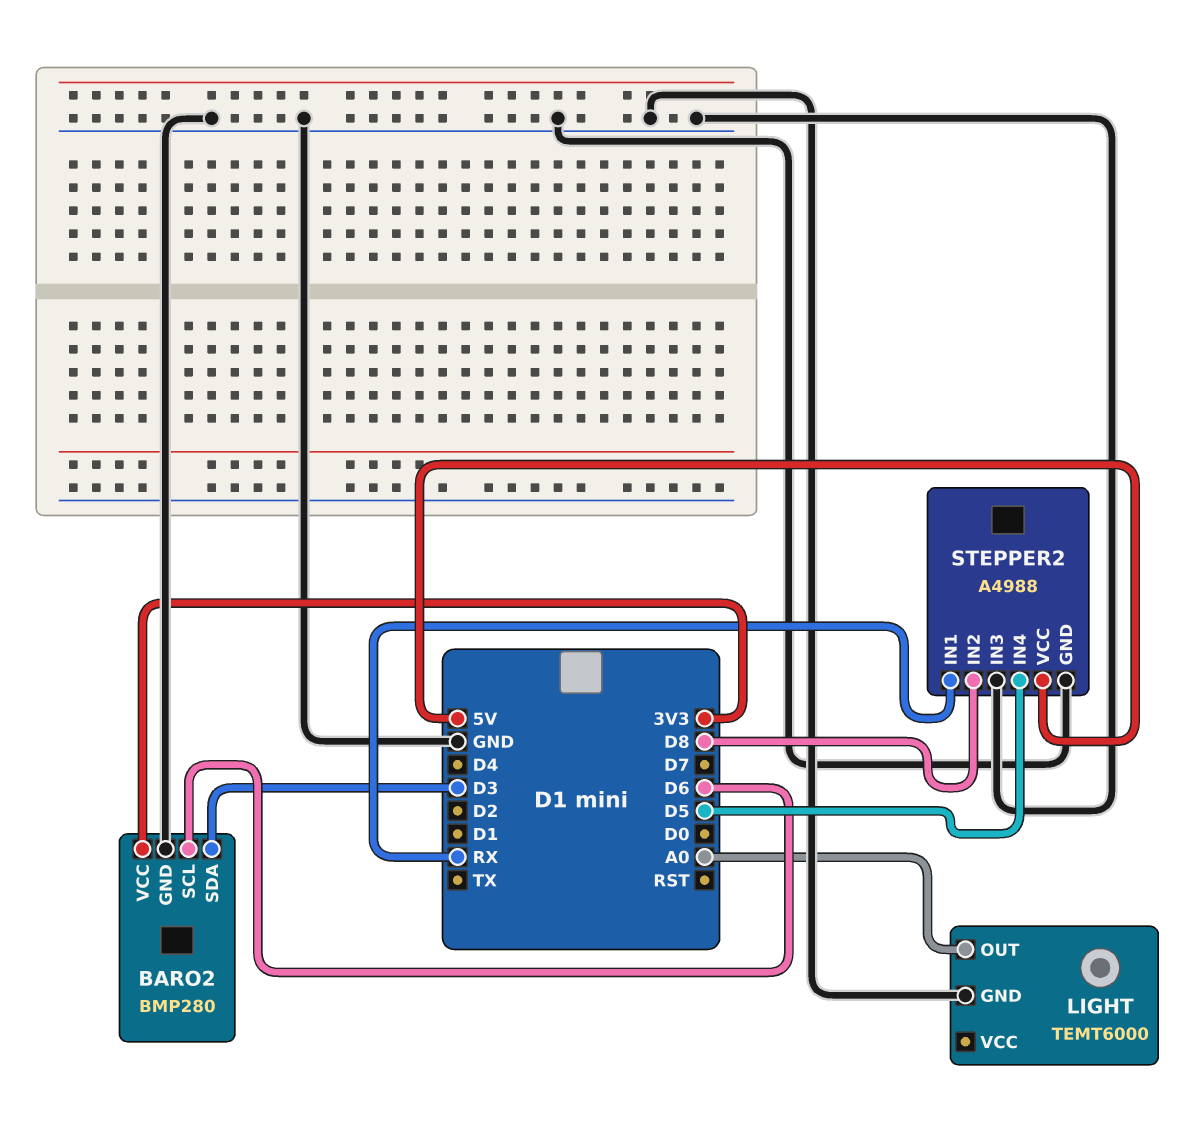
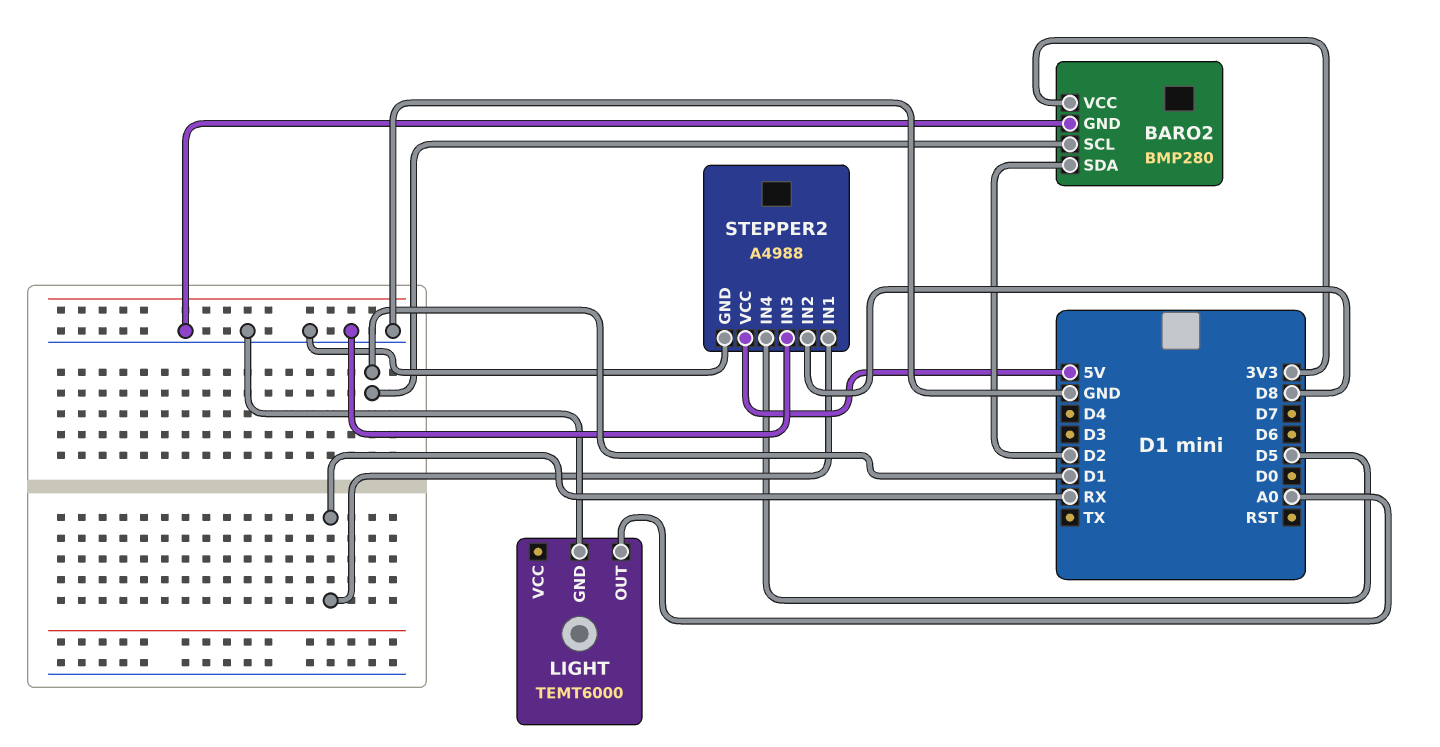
BARO2 pin SCL: D6 -> D1
BARO2 pin SDA: D3 -> D2

